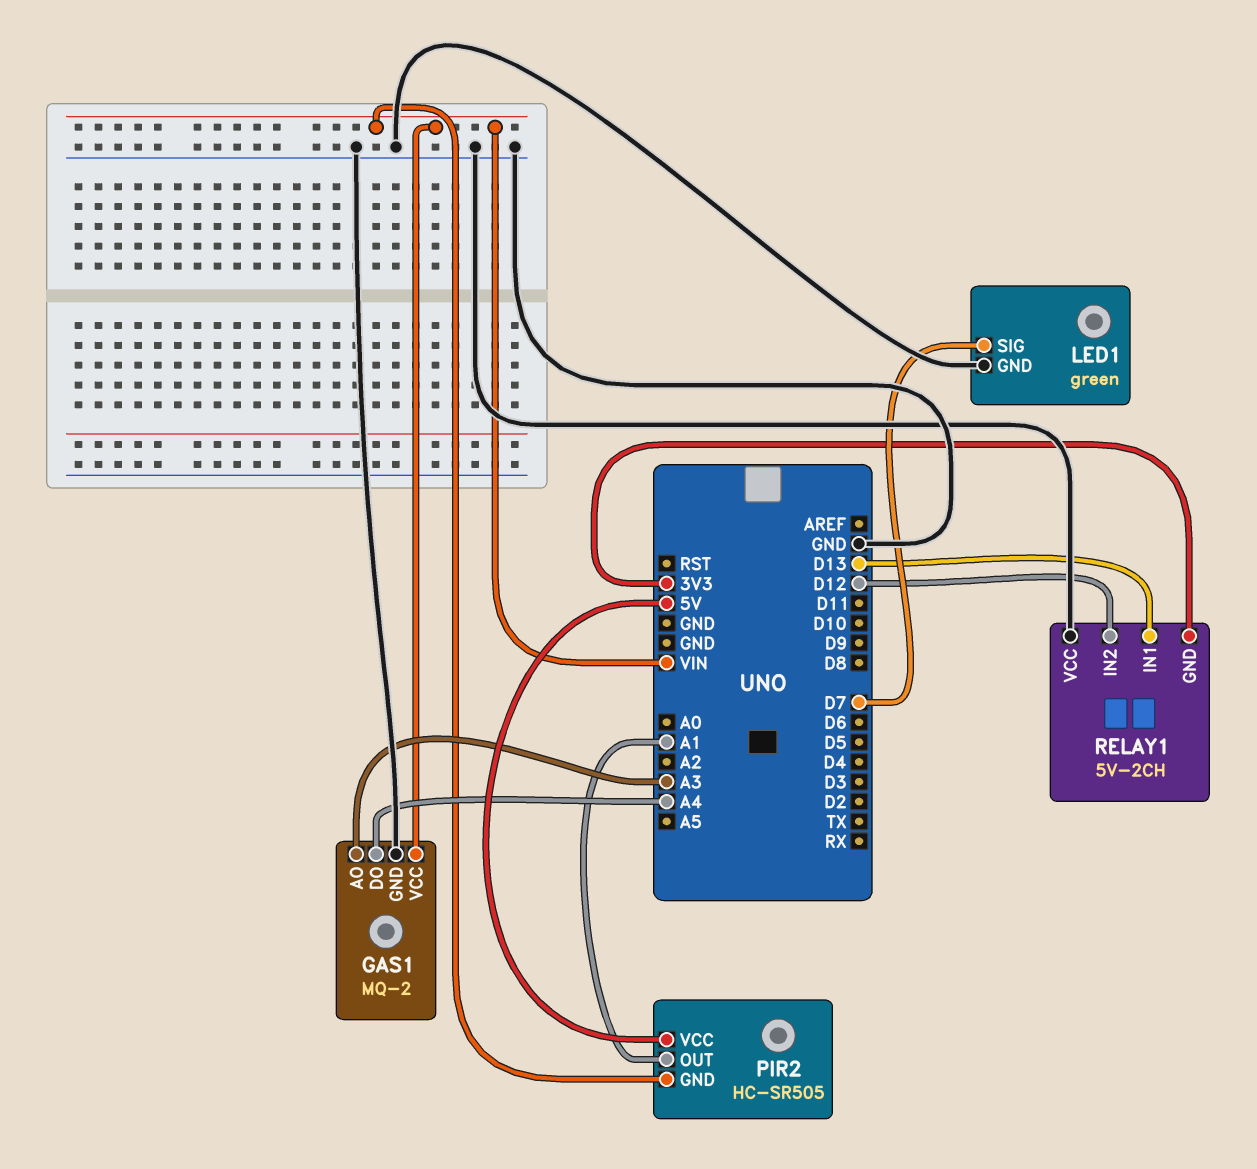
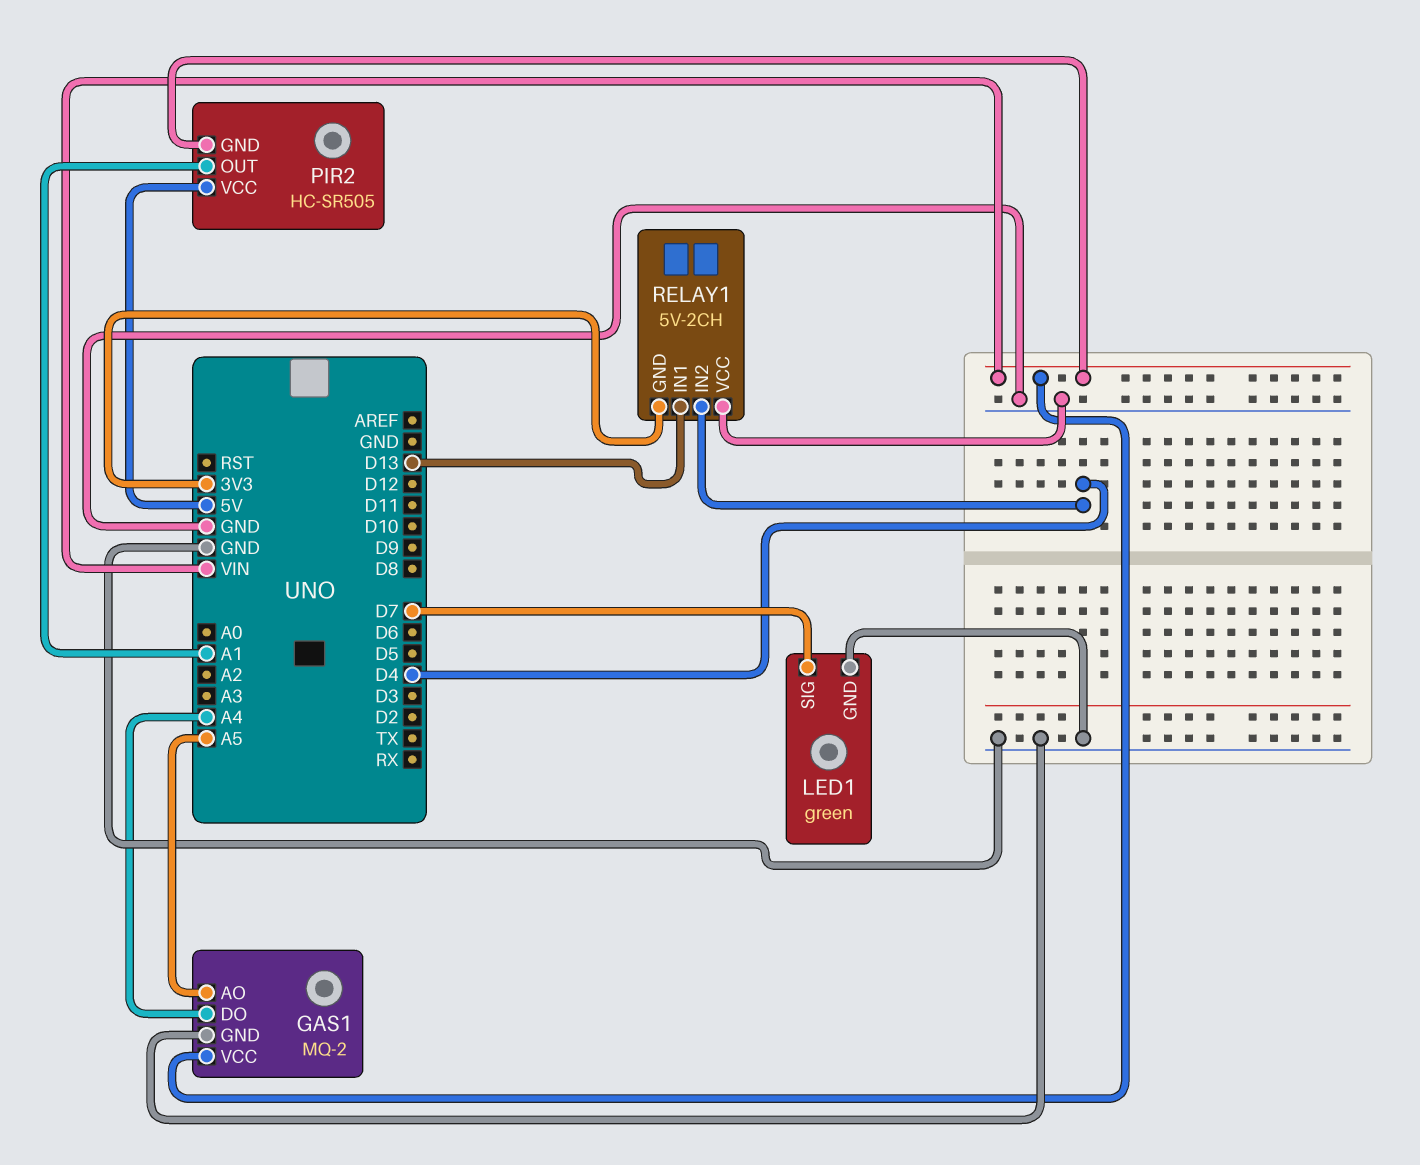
GAS1 pin AO: A3 -> A5
RELAY1 pin IN2: D12 -> D4

